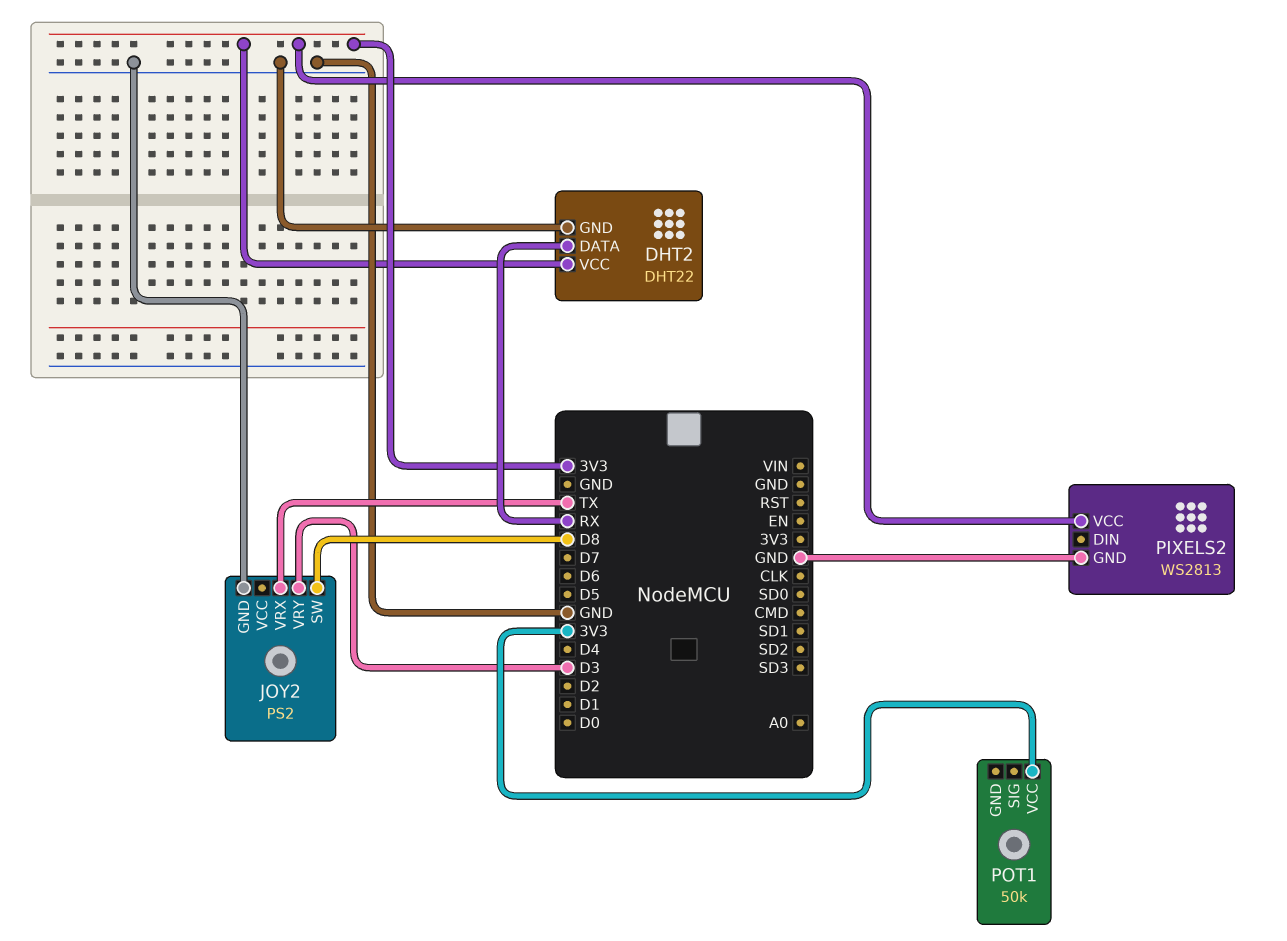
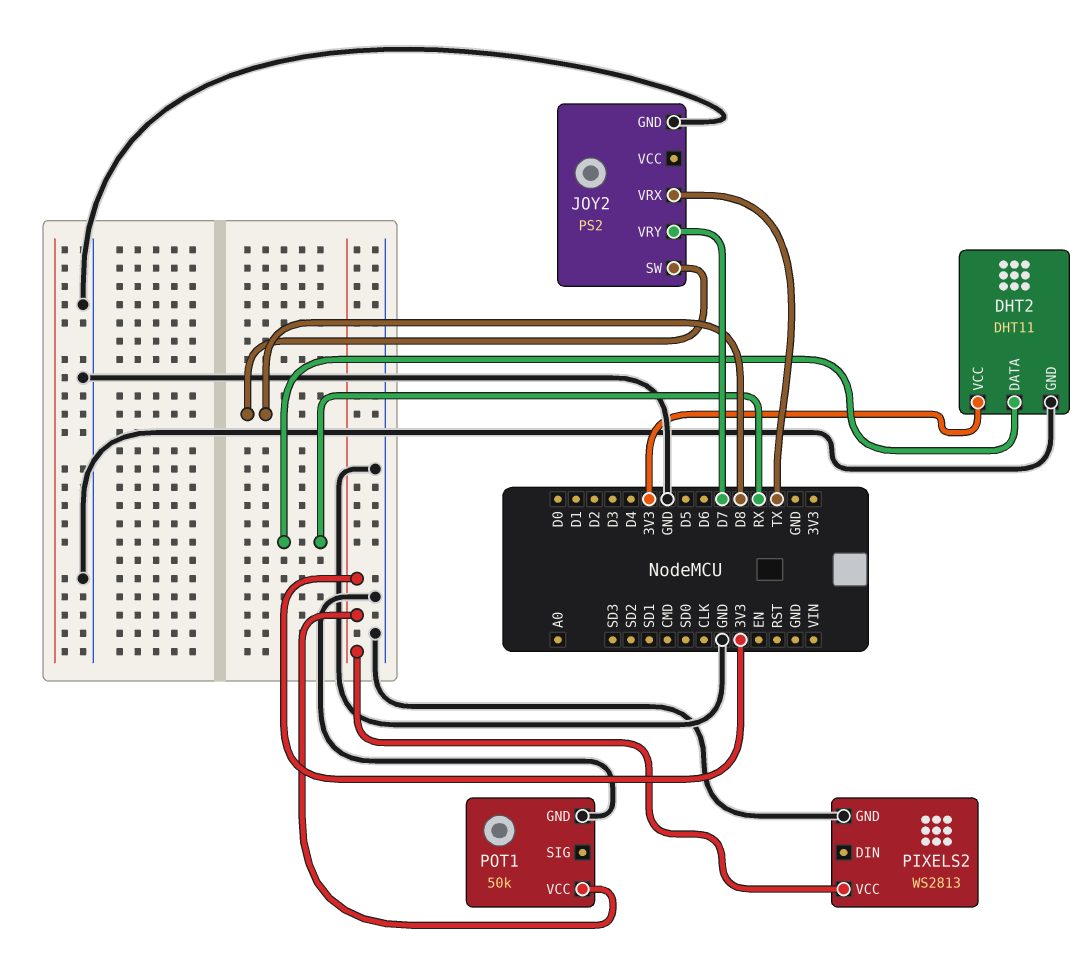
DHT2: DHT22 -> DHT11
JOY2 pin VRY: D3 -> D7
POT1 pin GND: none -> GND

